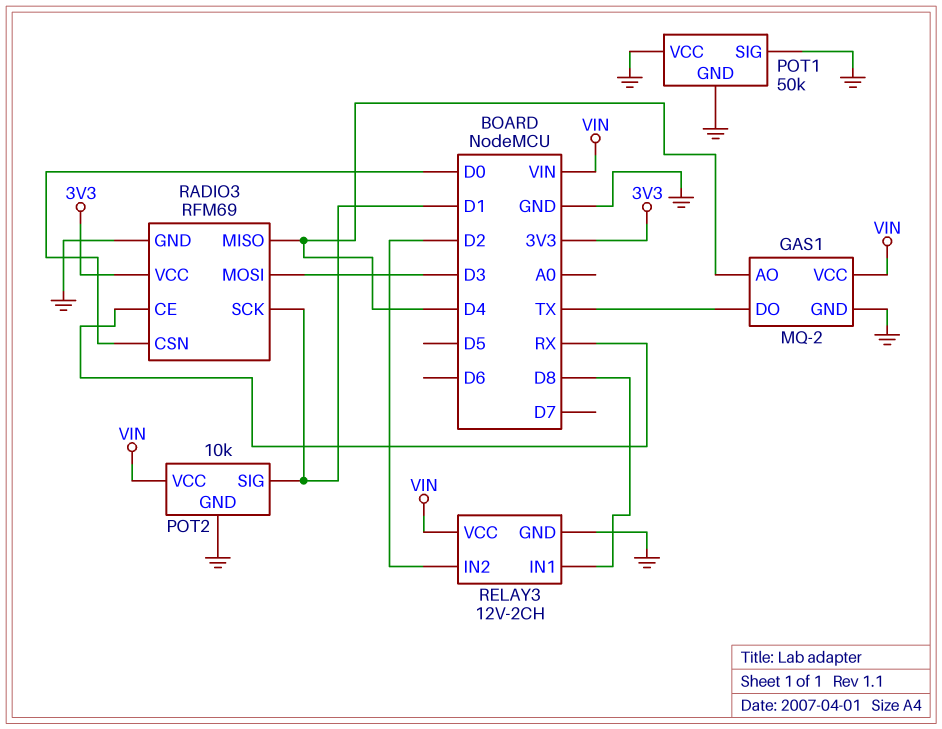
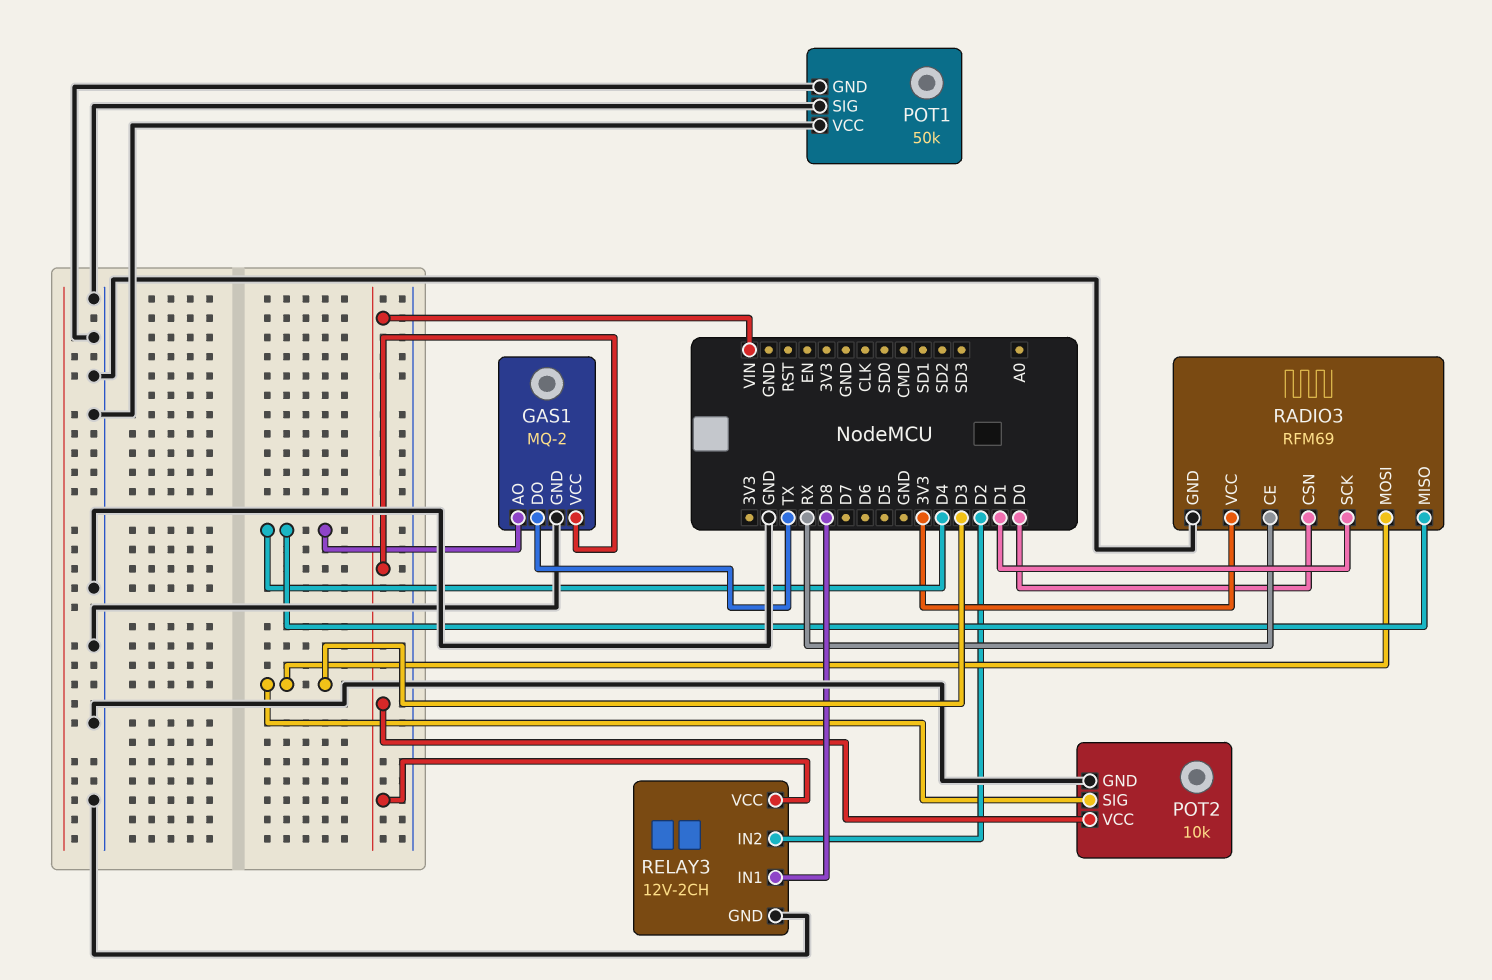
POT2 pin SIG: D1 -> D3

